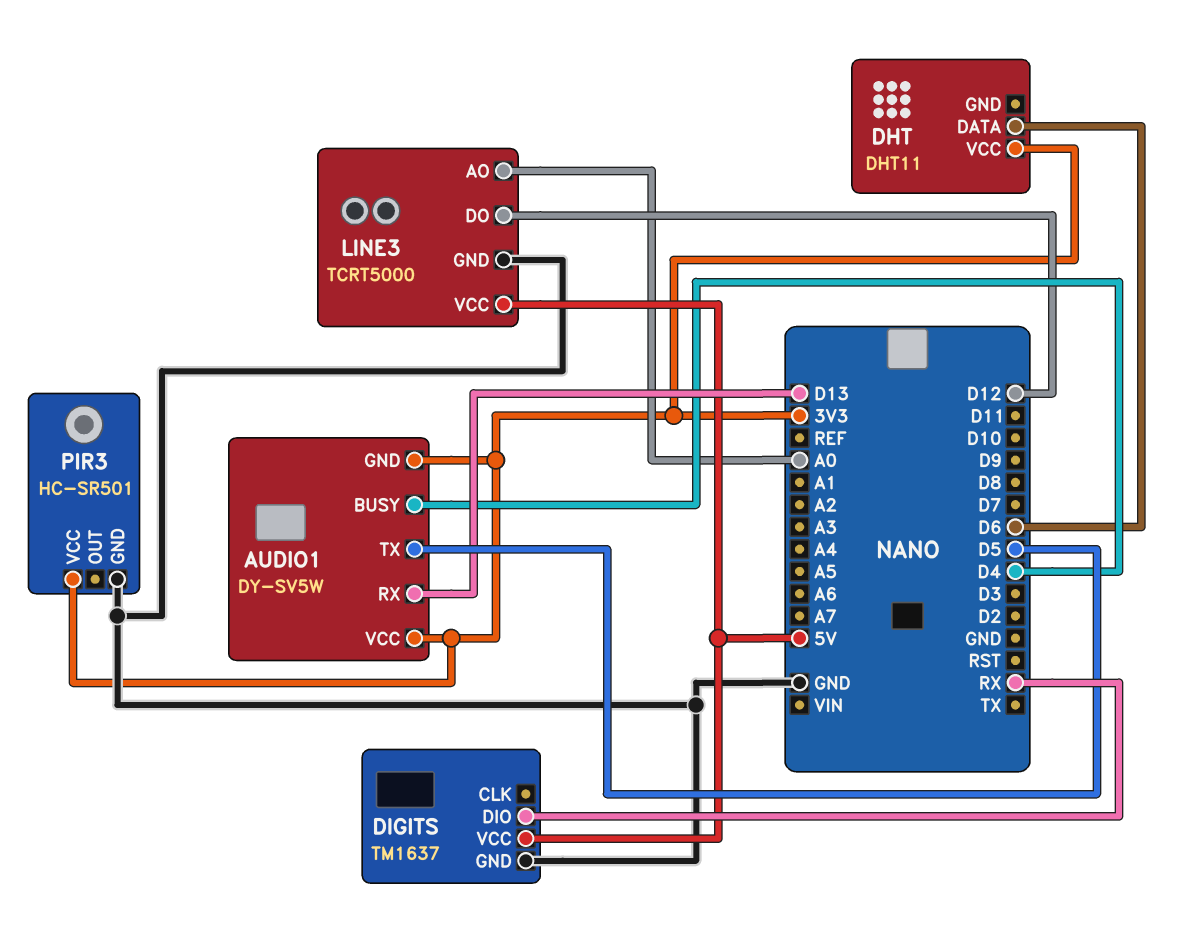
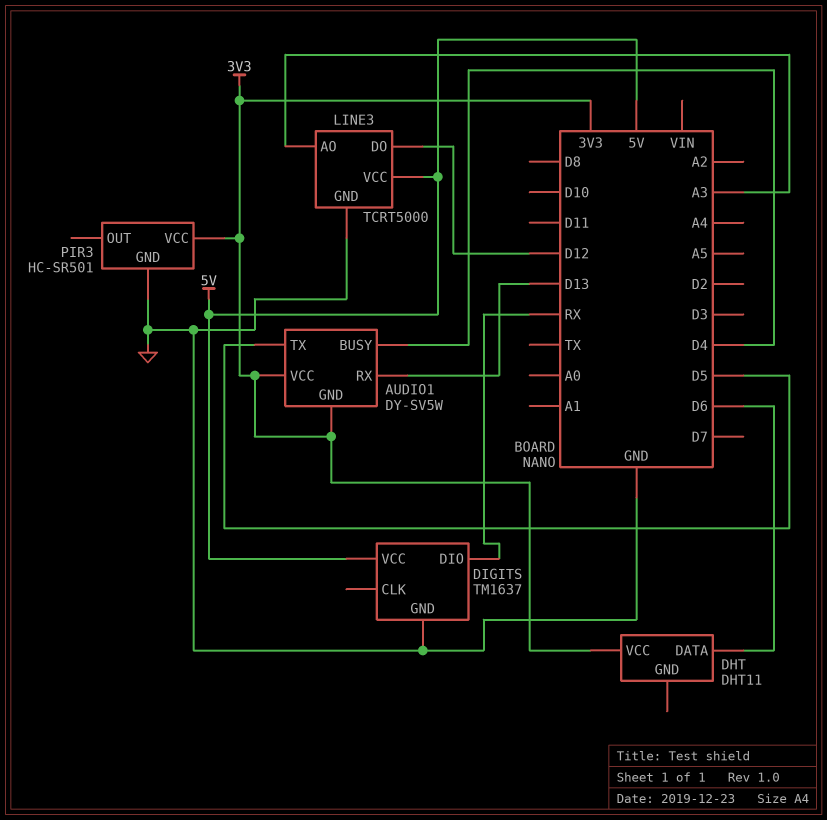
LINE3 pin AO: A0 -> A3

